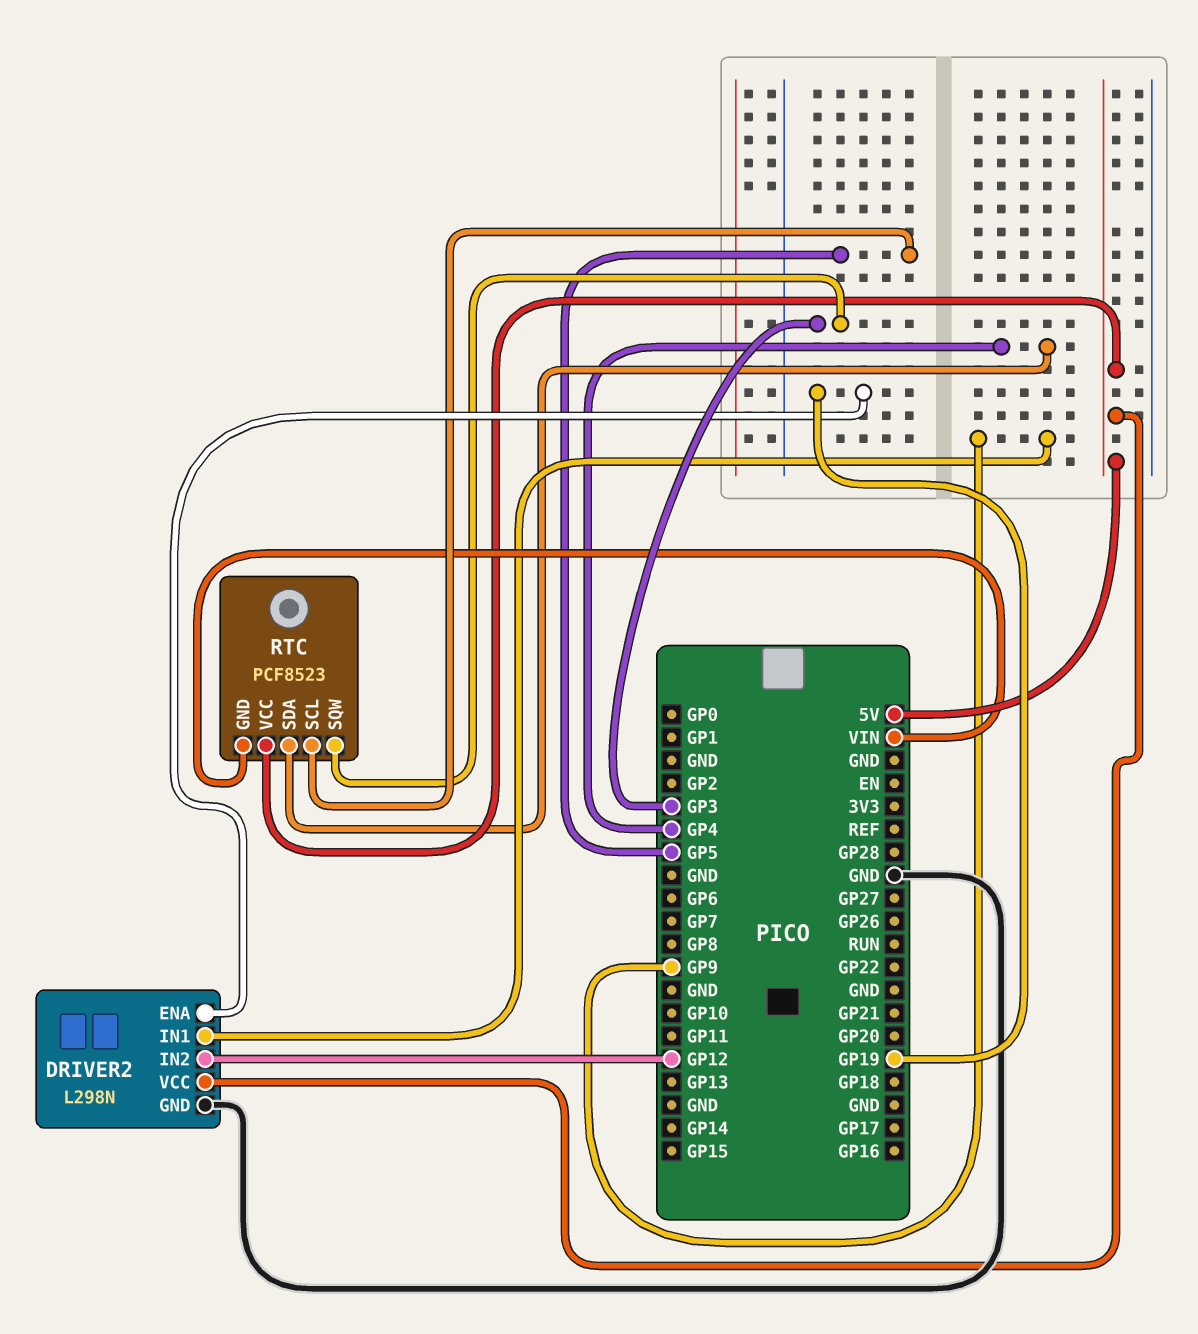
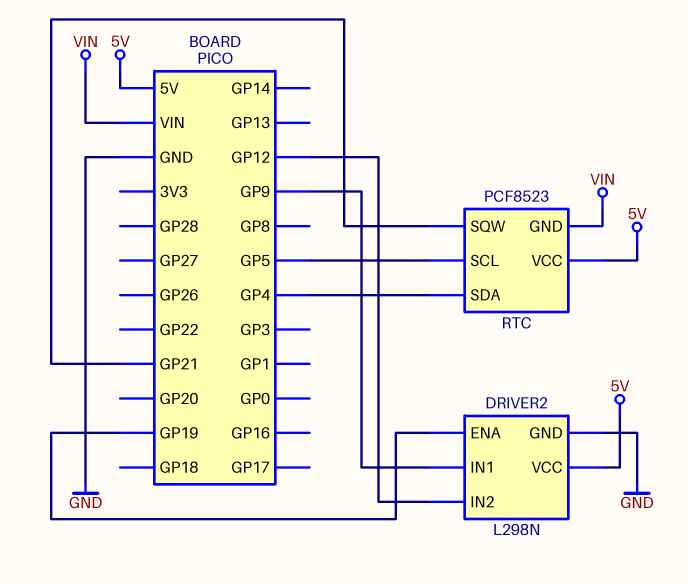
RTC pin SQW: GP3 -> GP21

